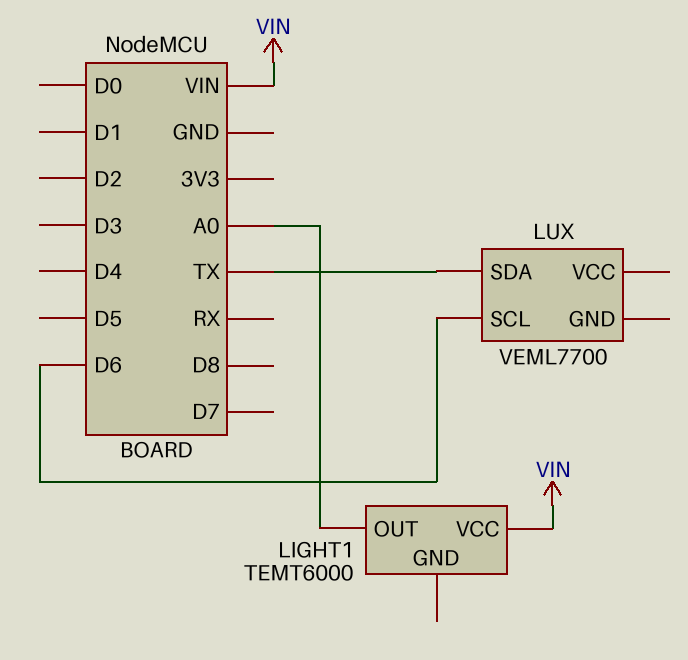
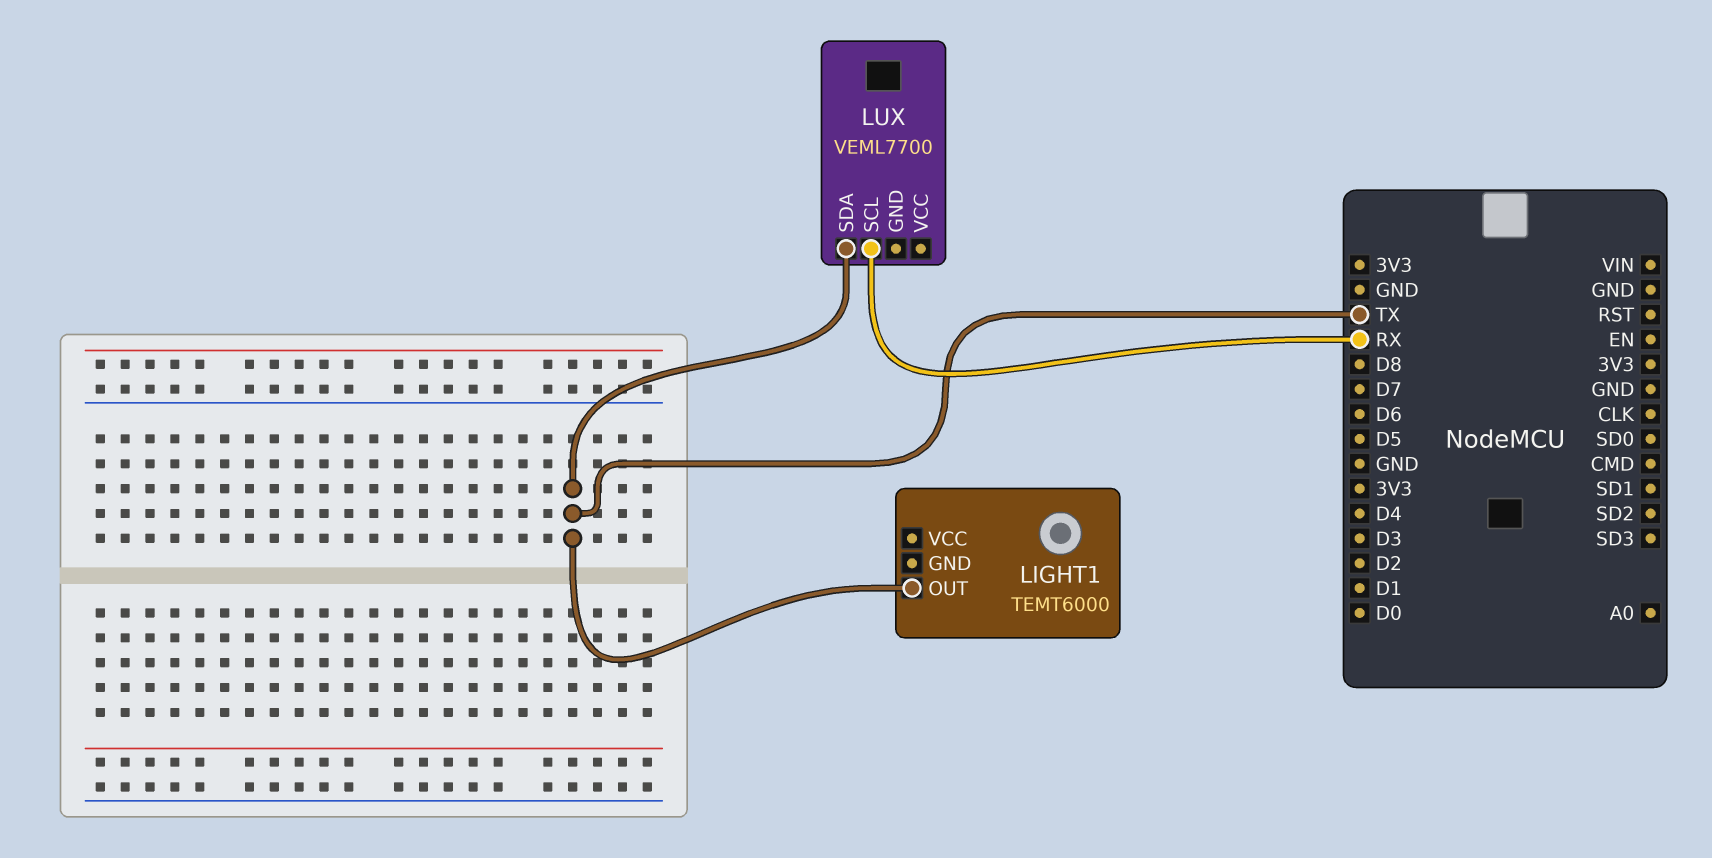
LIGHT1 pin OUT: A0 -> TX
LIGHT1 pin VCC: VIN -> none
LUX pin SCL: D6 -> RX

